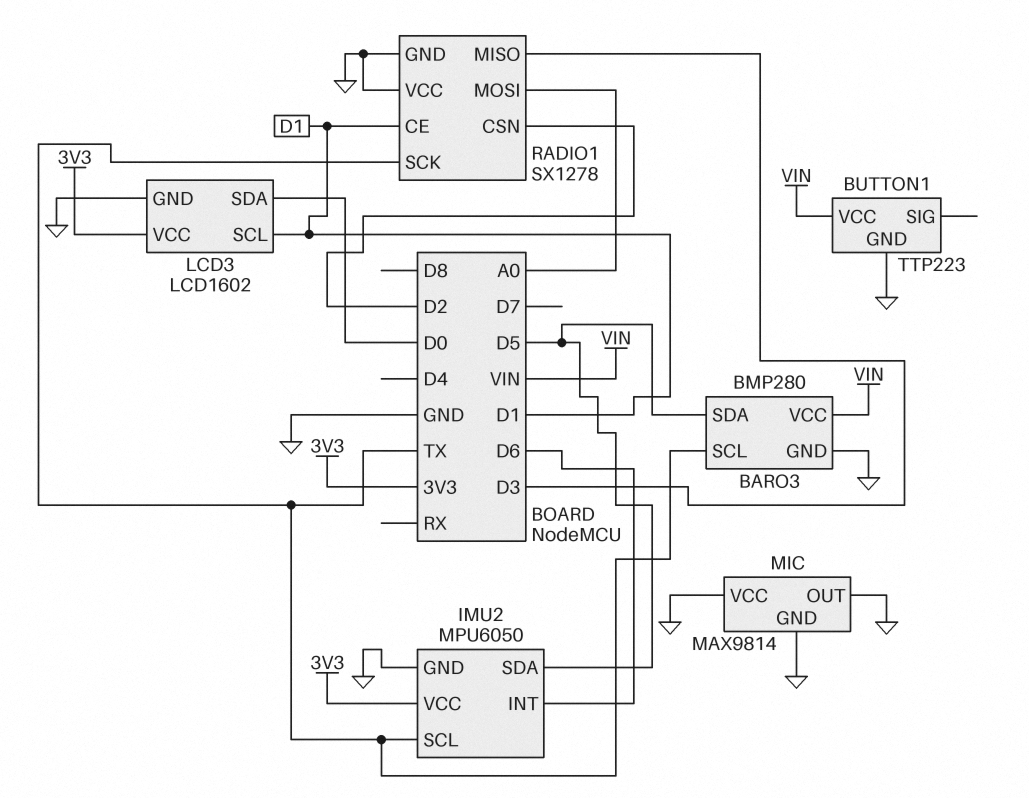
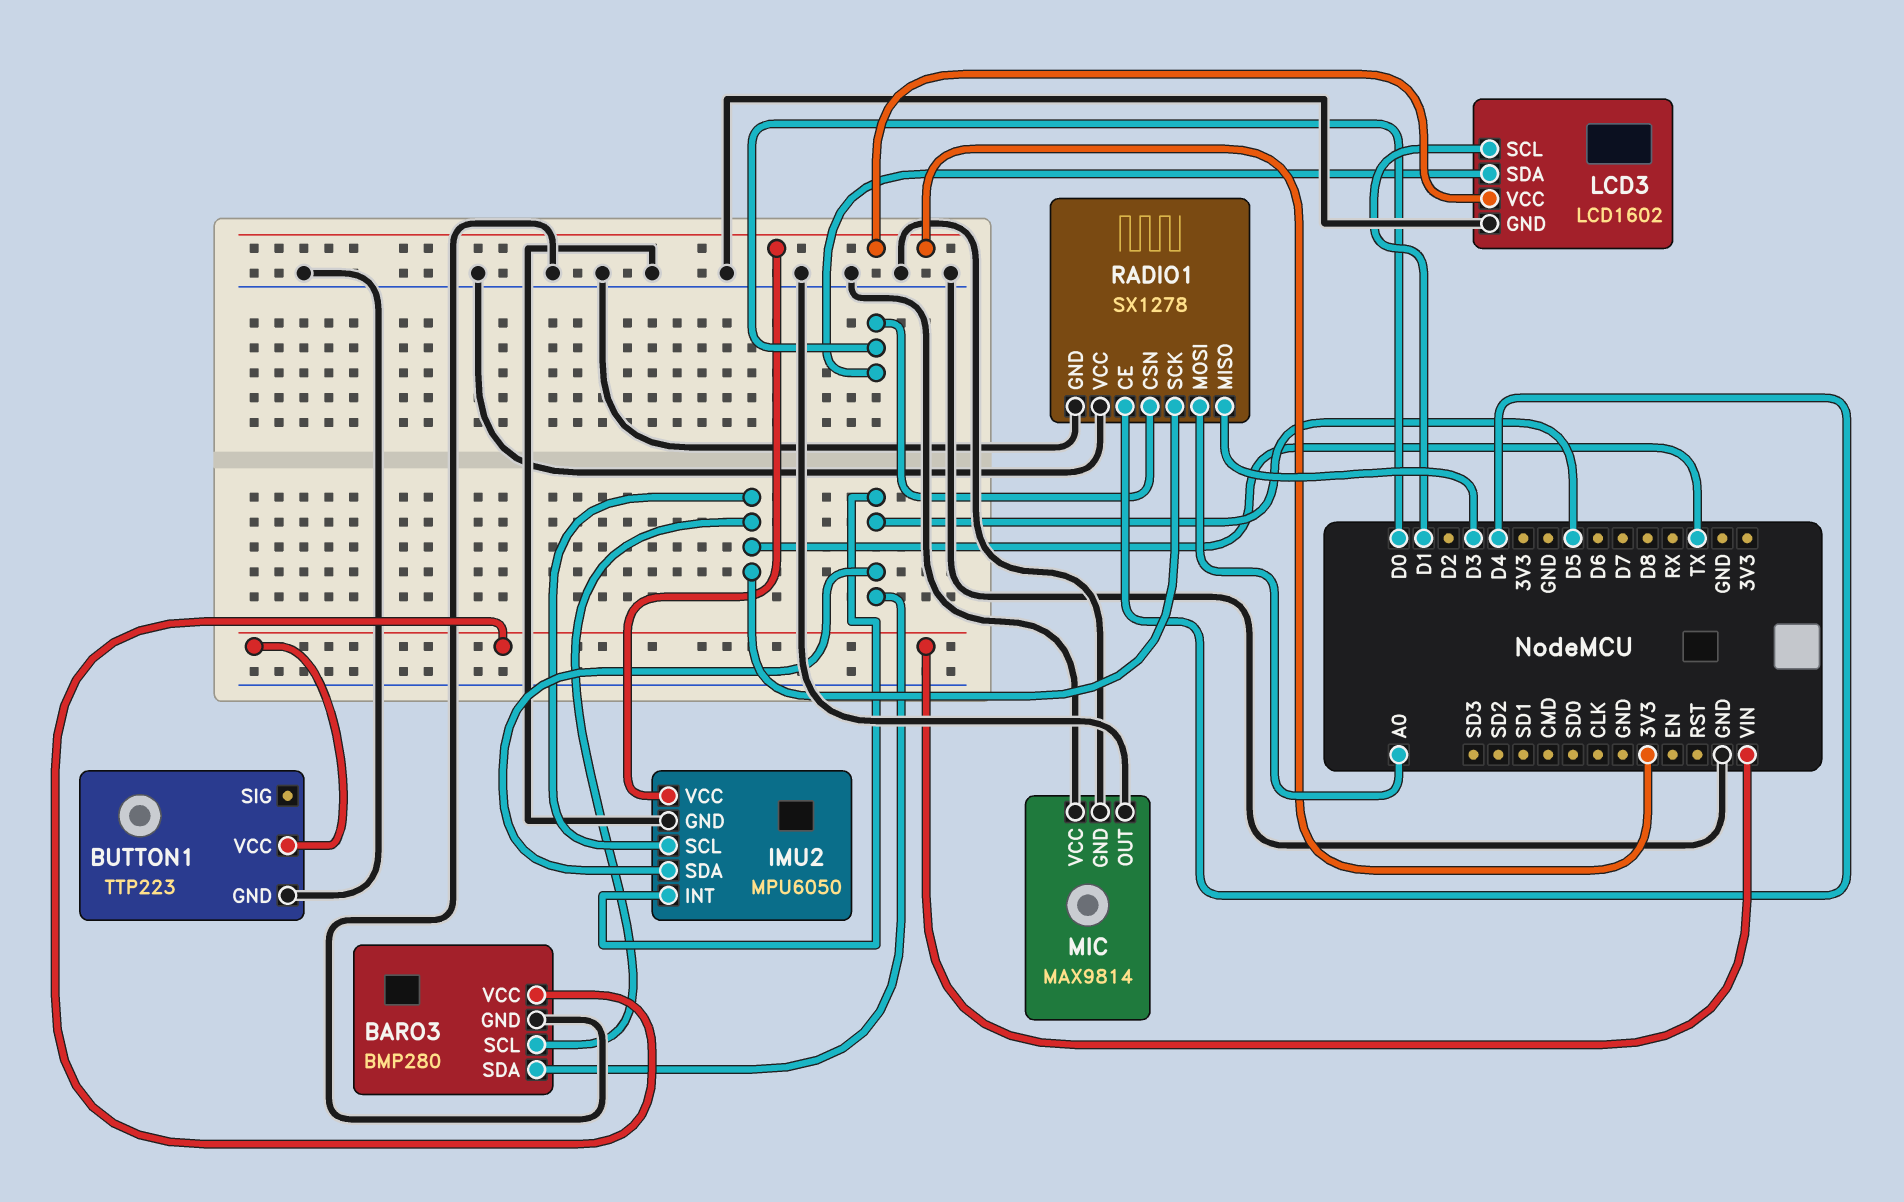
IMU2 pin INT: D6 -> D5
RADIO1 pin CE: D1 -> D4
RADIO1 pin CSN: D2 -> D0

